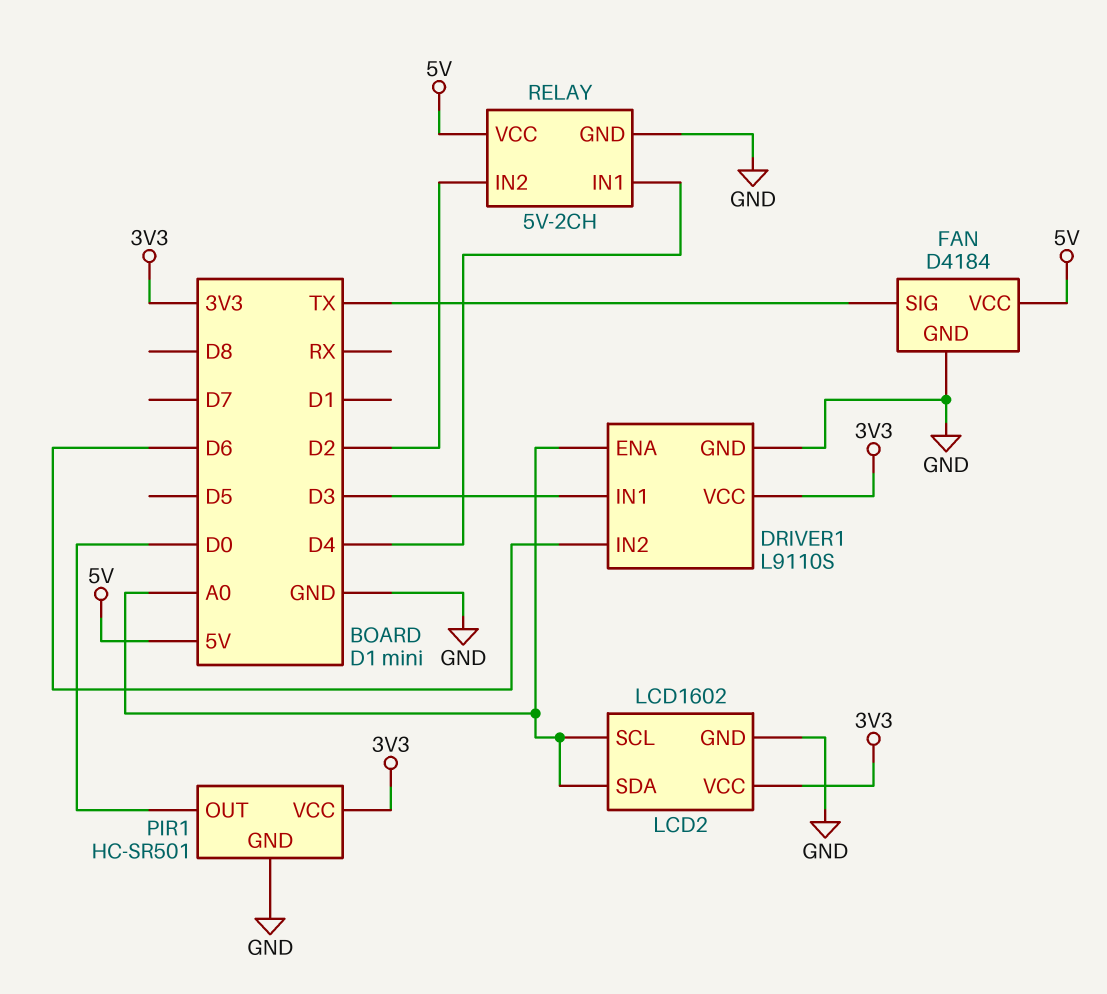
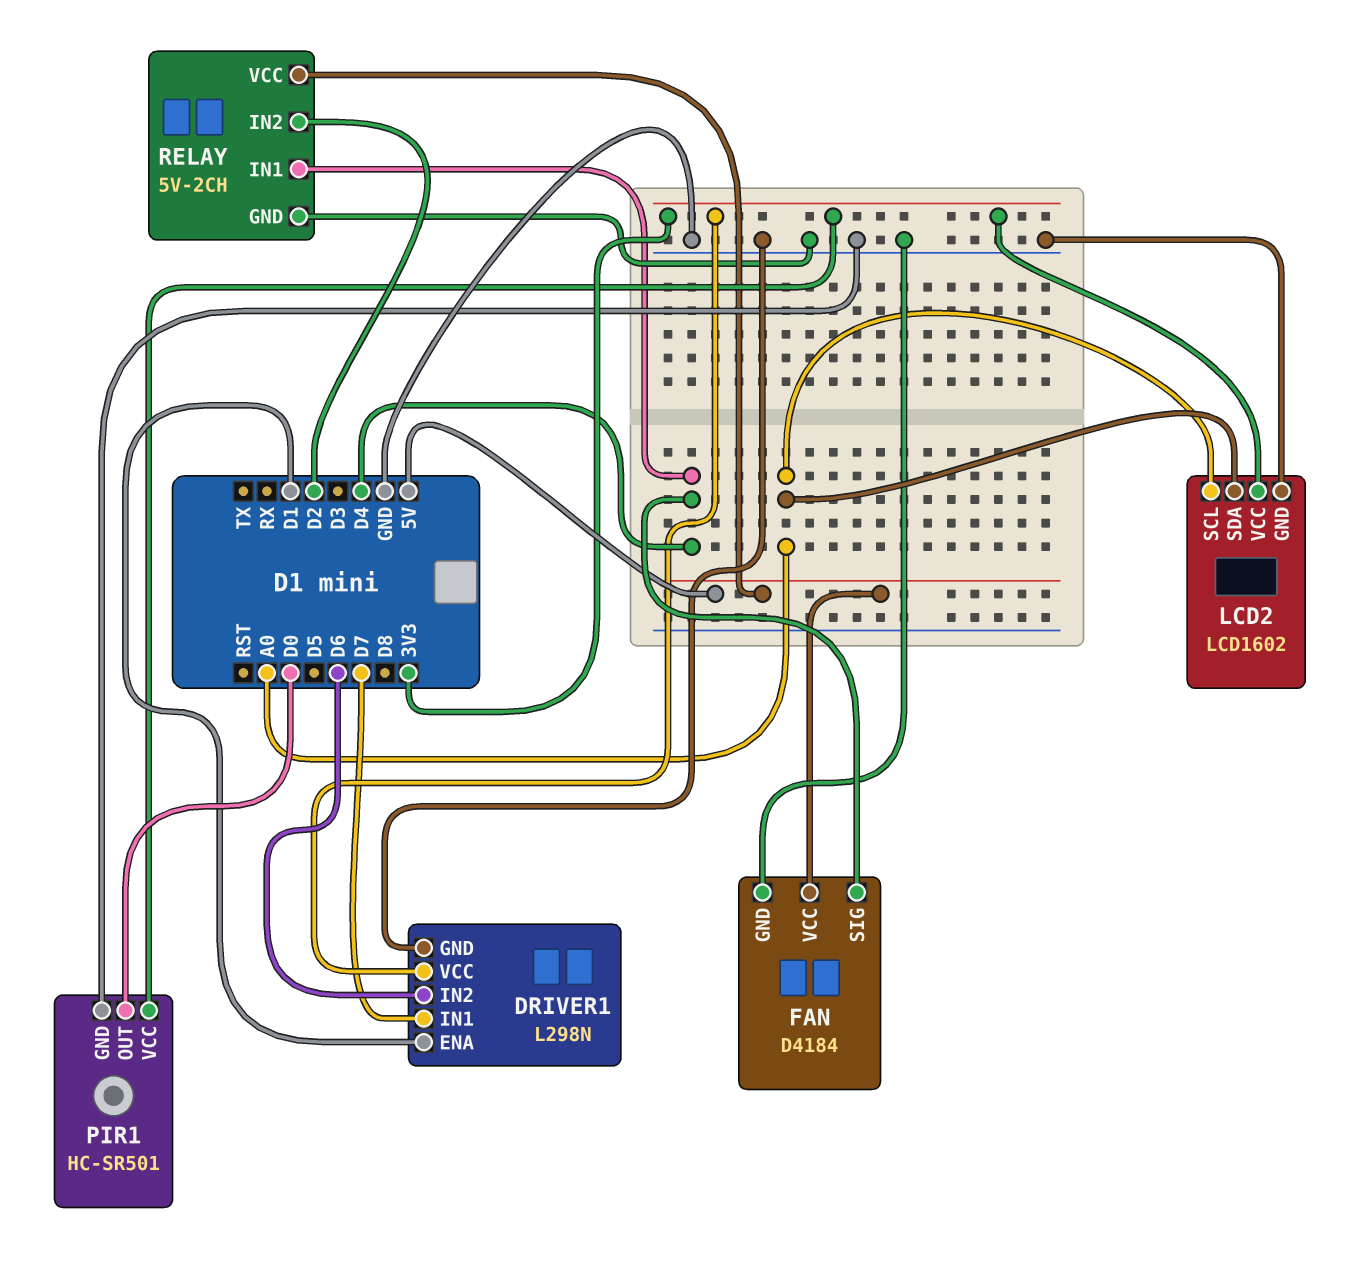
DRIVER1: L9110S -> L298N
DRIVER1 pin ENA: A0 -> D1
DRIVER1 pin IN1: D3 -> D7
FAN pin SIG: TX -> D4

